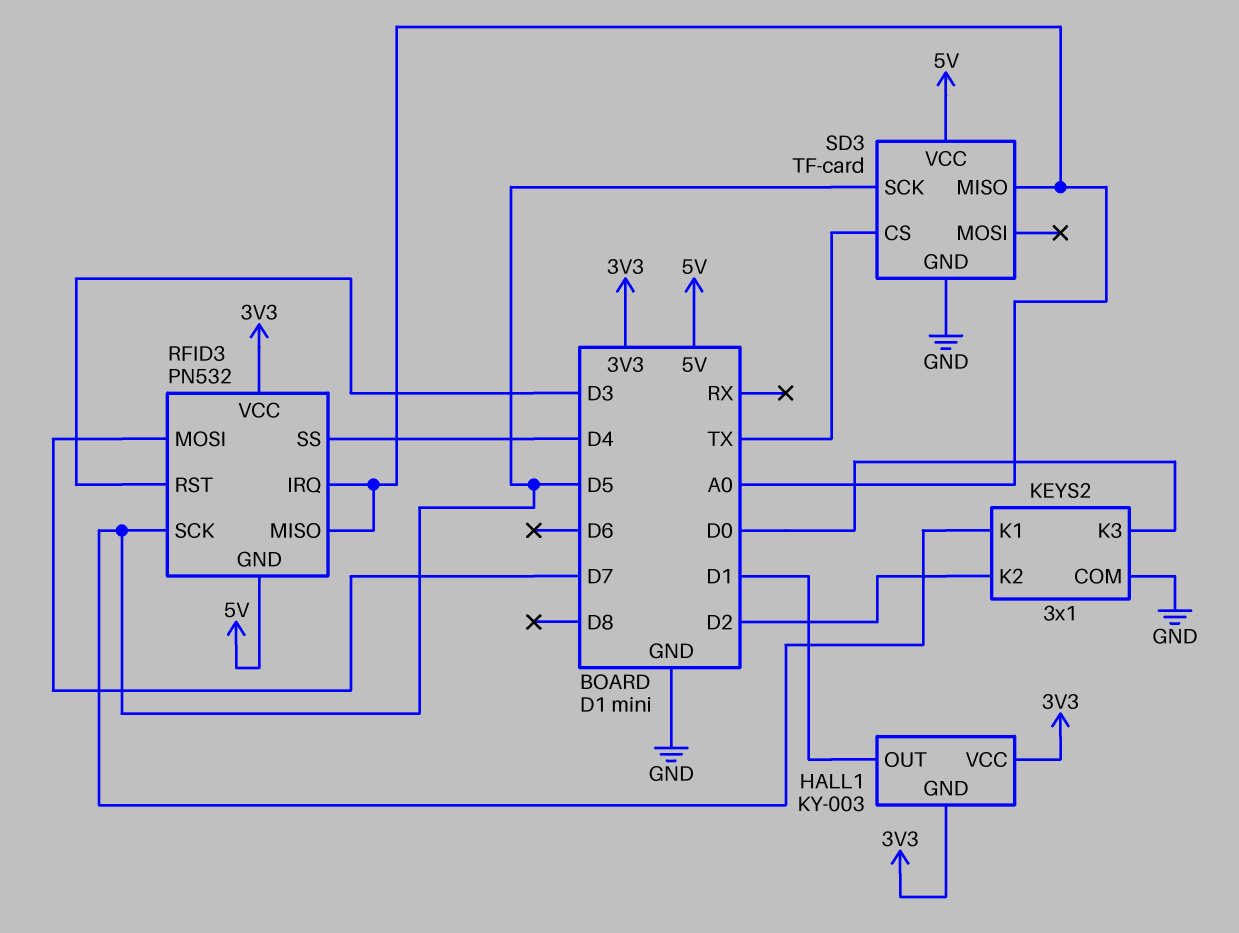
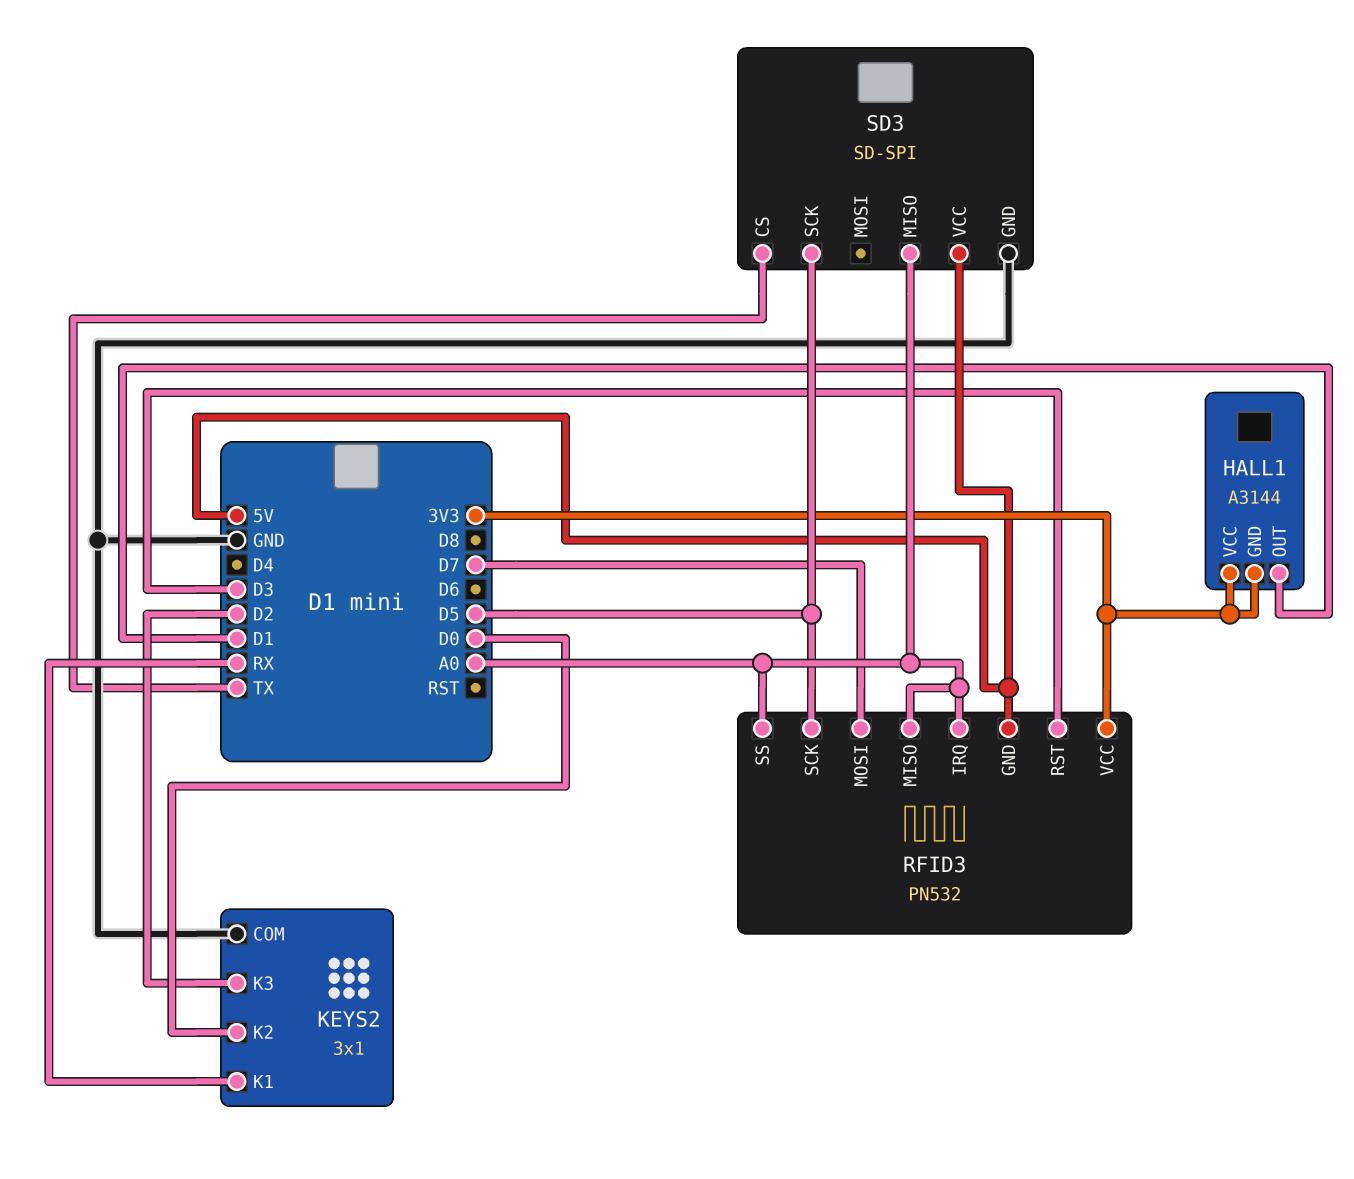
HALL1: KY-003 -> A3144
KEYS2 pin K1: D5 -> RX
KEYS2 pin K2: D2 -> D0
KEYS2 pin K3: D0 -> D2
RFID3 pin SS: D4 -> A0
SD3: TF-card -> SD-SPI

